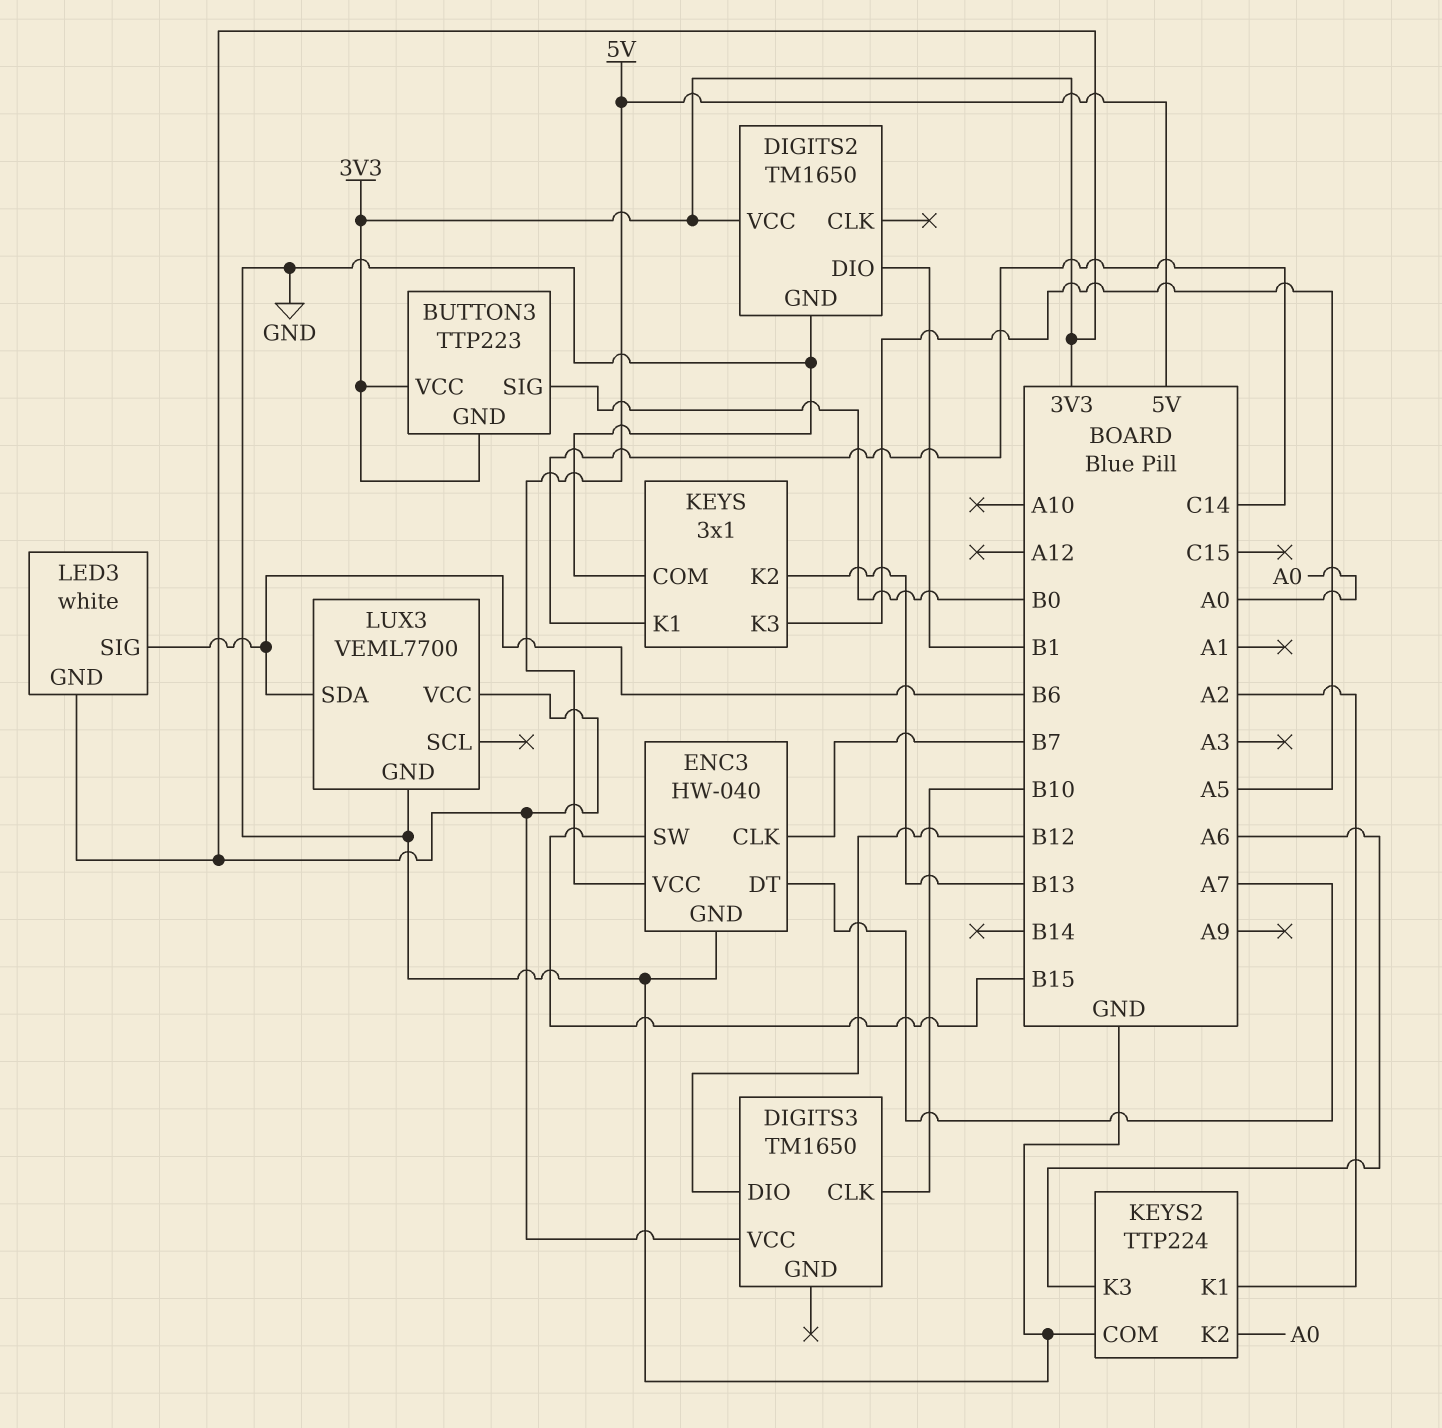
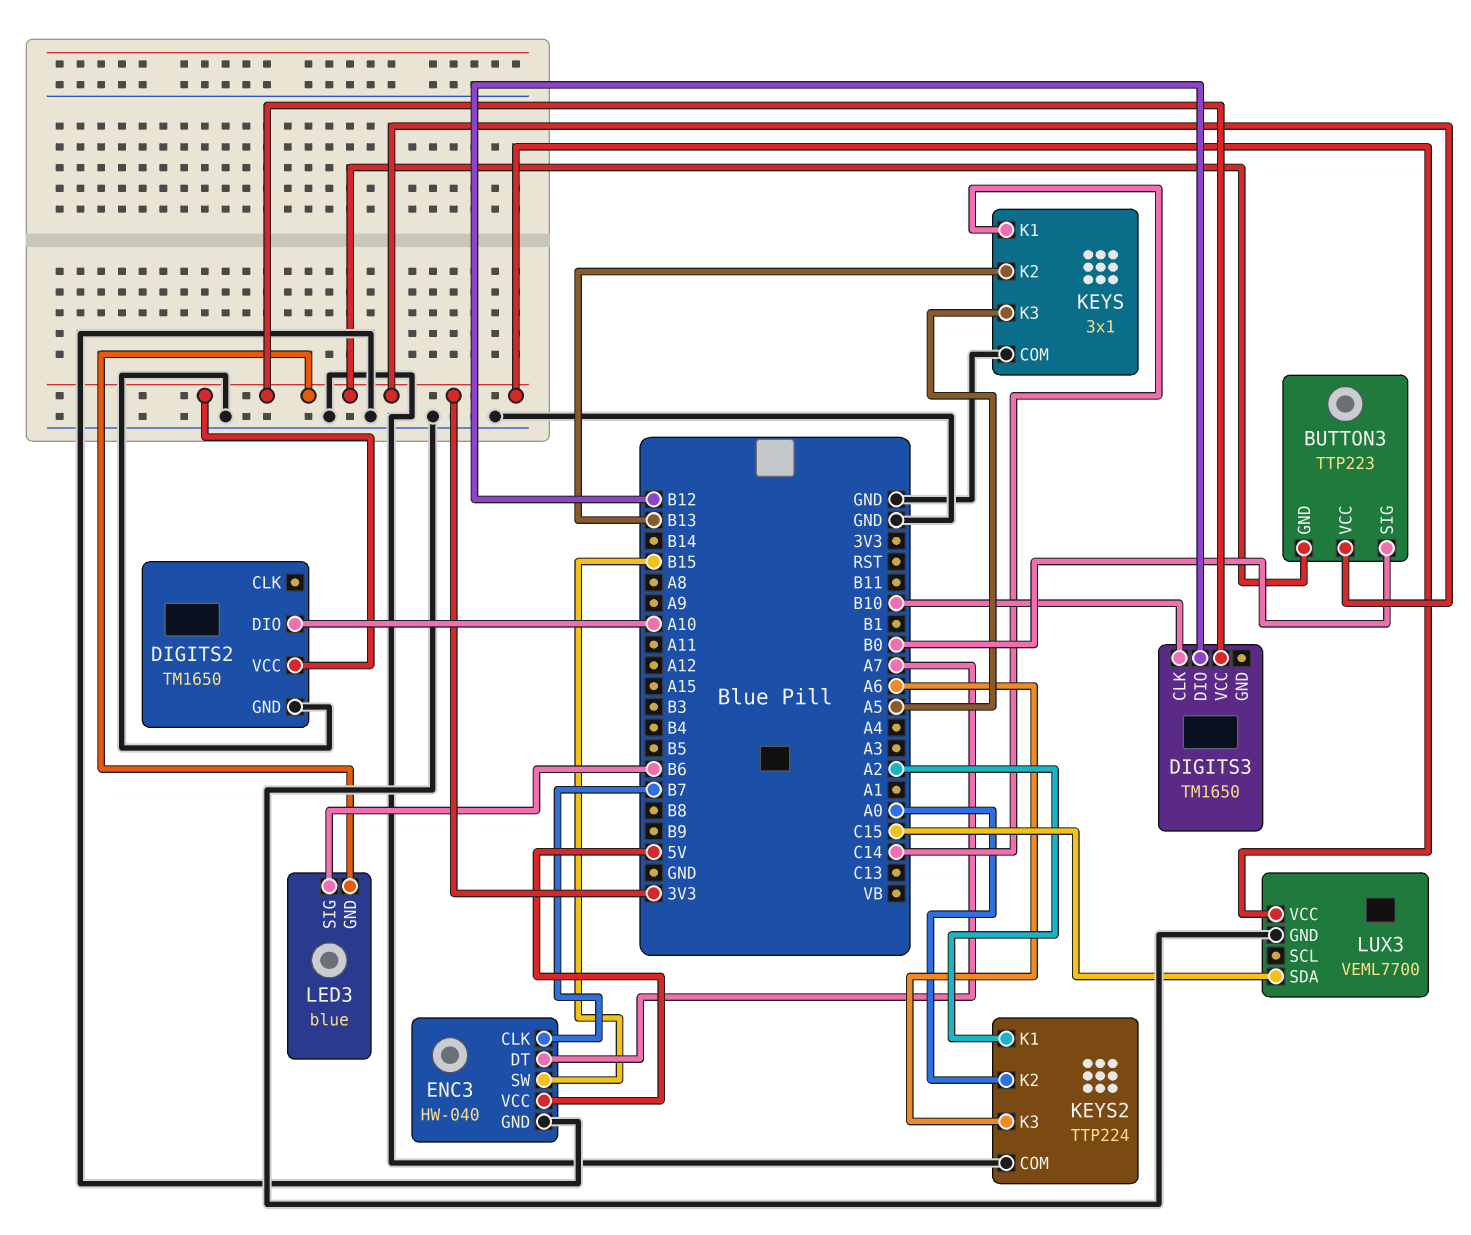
DIGITS2 pin DIO: B1 -> A10
LED3: white -> blue
LUX3 pin SDA: B6 -> C15

